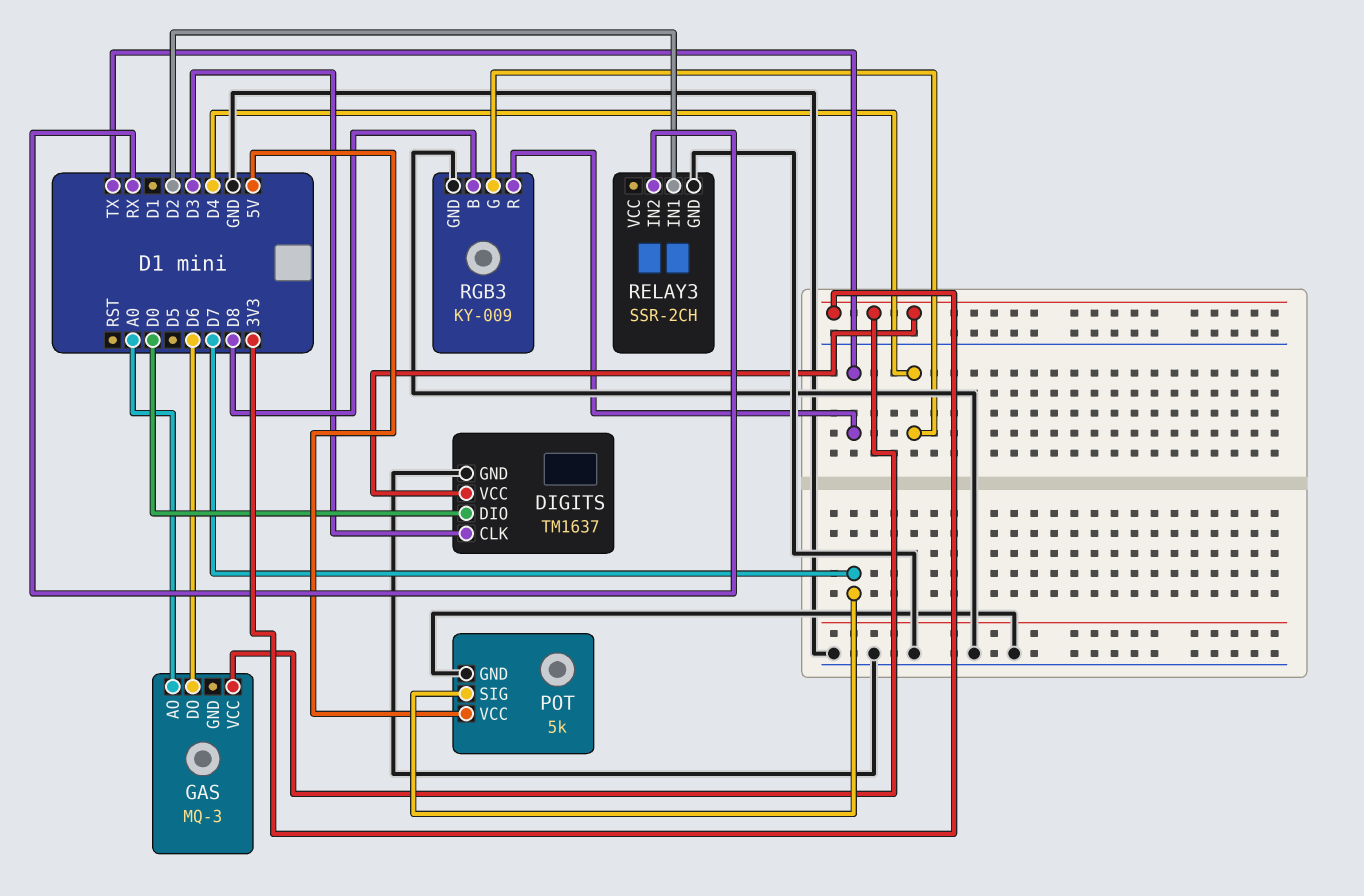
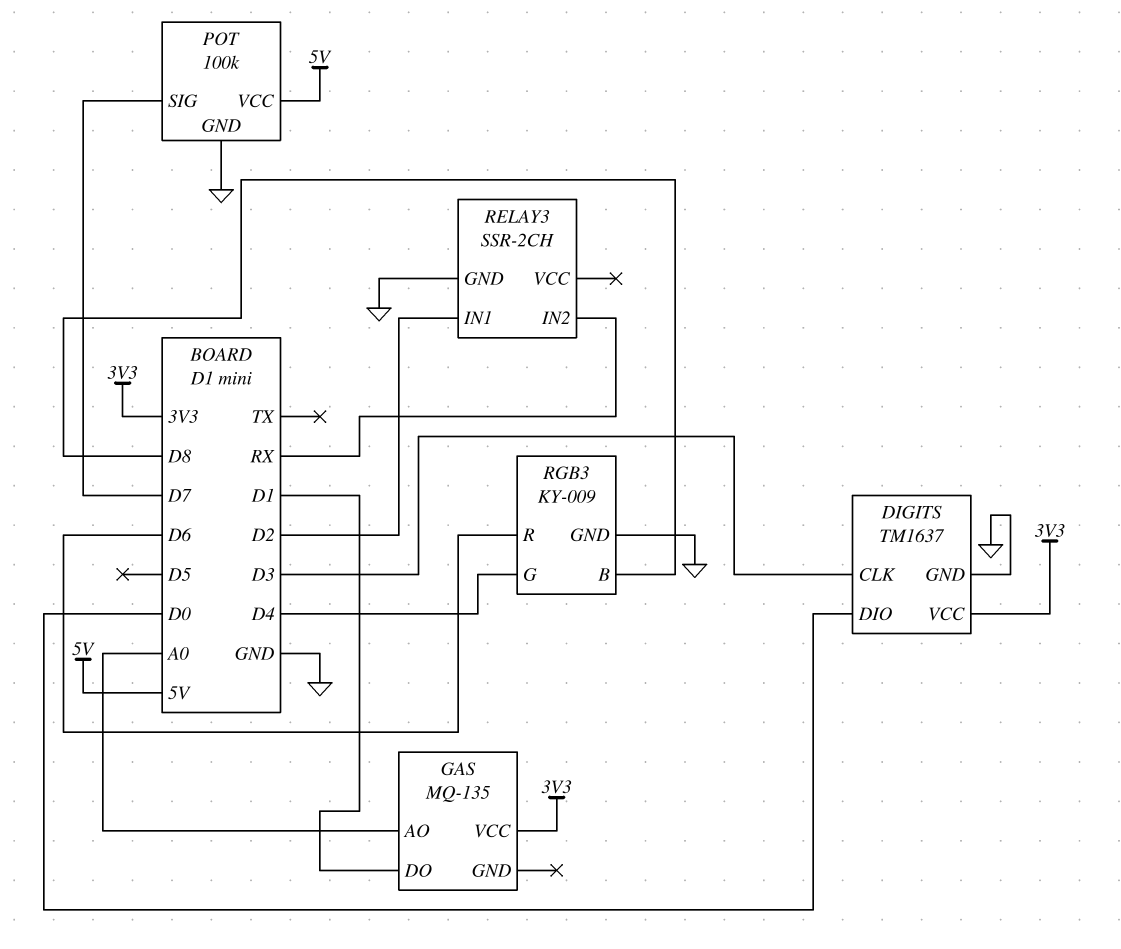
GAS: MQ-3 -> MQ-135
GAS pin DO: D6 -> D1
POT: 5k -> 100k
RGB3 pin R: TX -> D6

